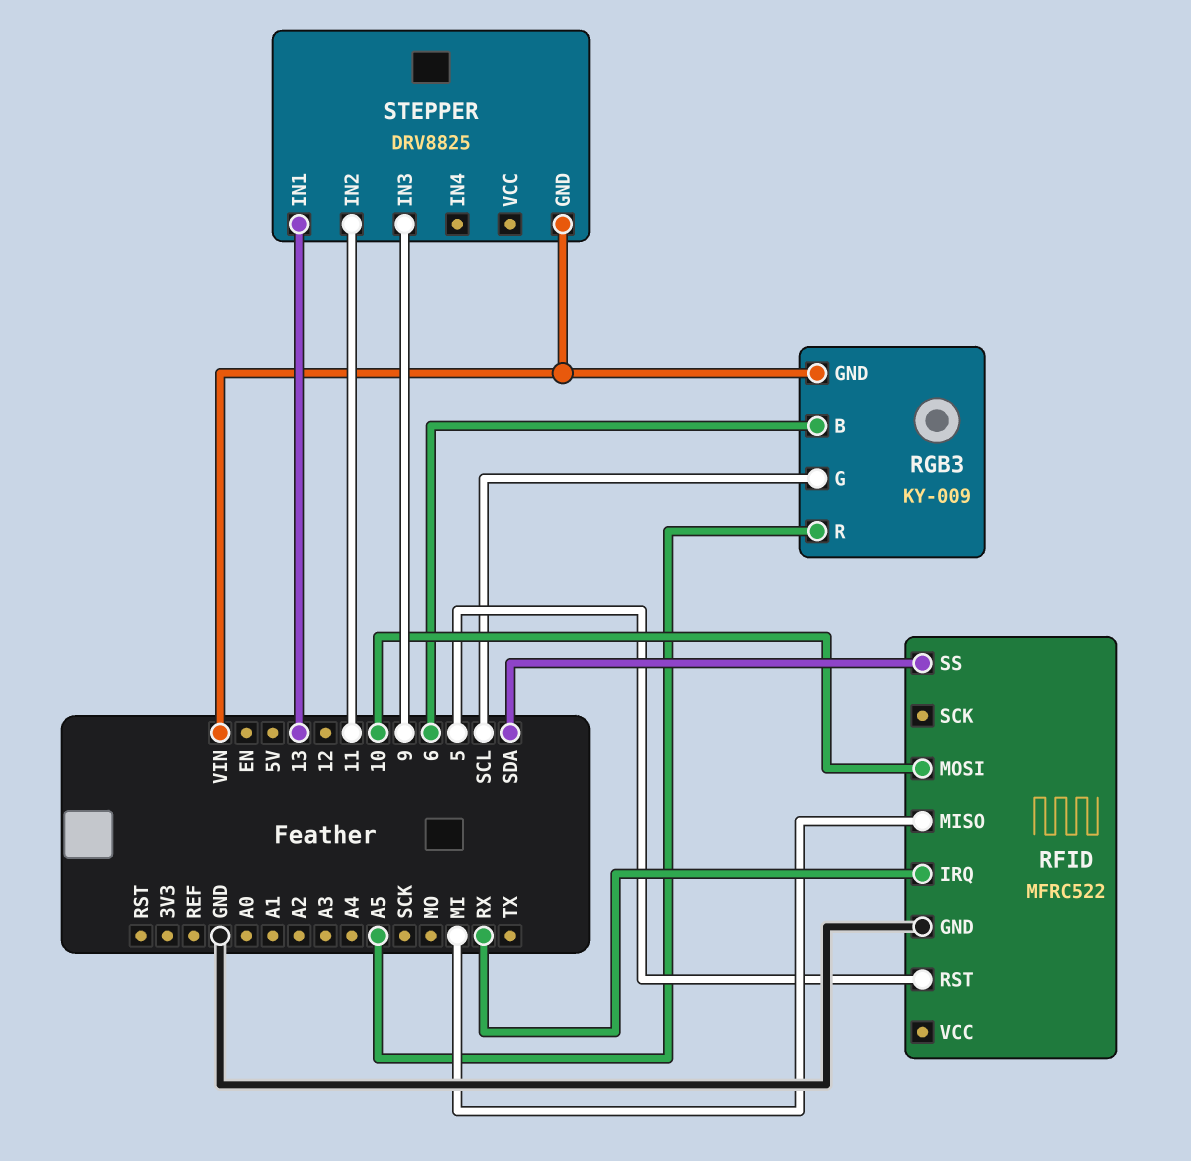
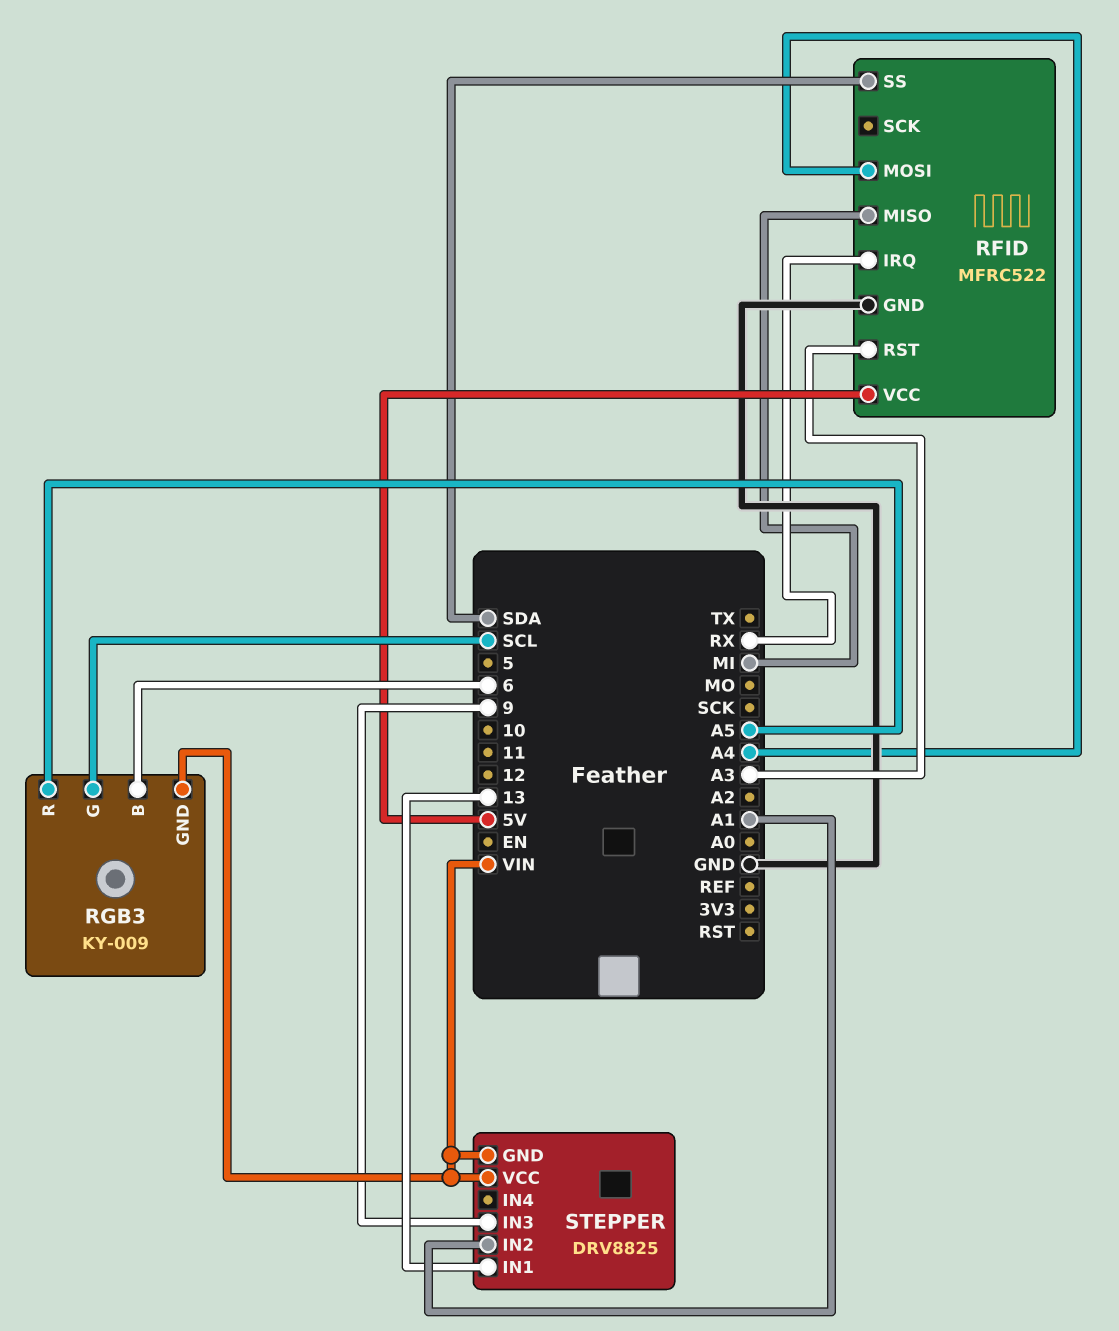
RFID pin MOSI: 10 -> A4
RFID pin RST: 5 -> A3
RFID pin VCC: none -> 5V
STEPPER pin IN2: 11 -> A1
STEPPER pin VCC: none -> VIN

